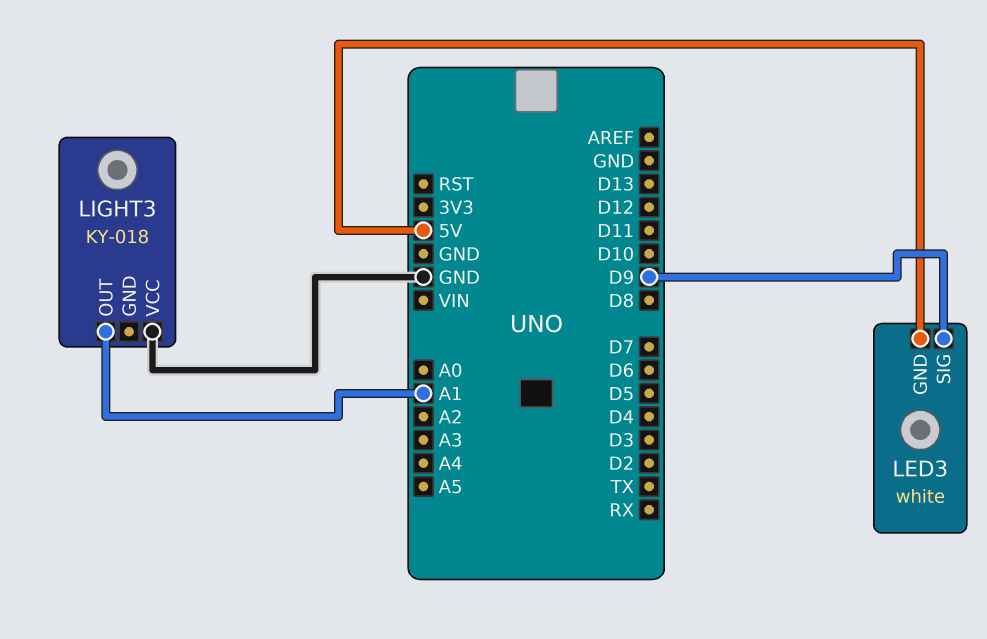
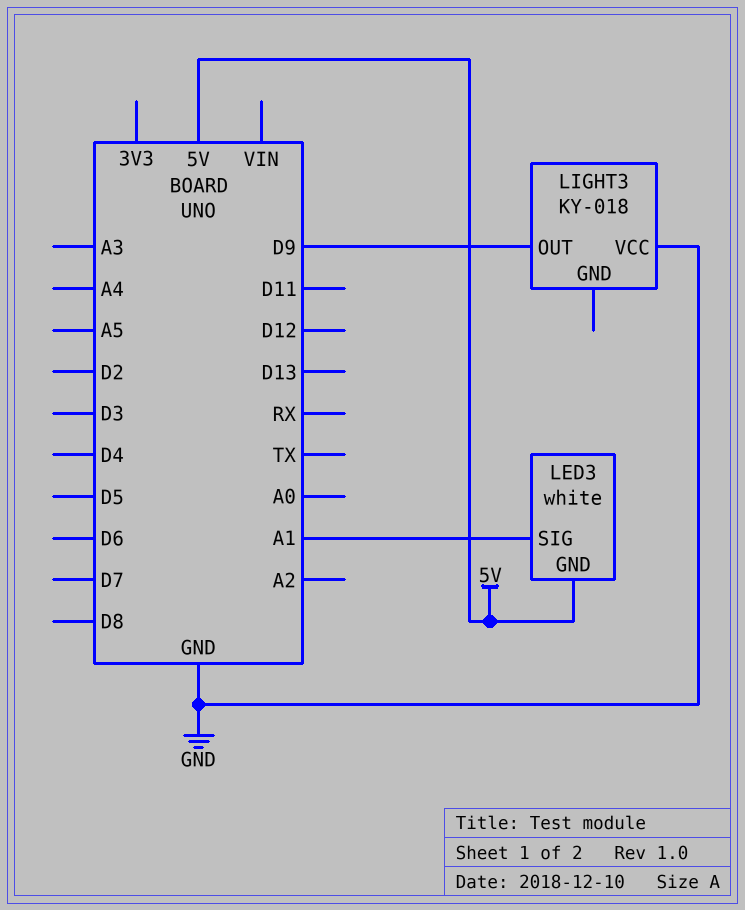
LED3 pin SIG: D9 -> A1
LIGHT3 pin OUT: A1 -> D9

